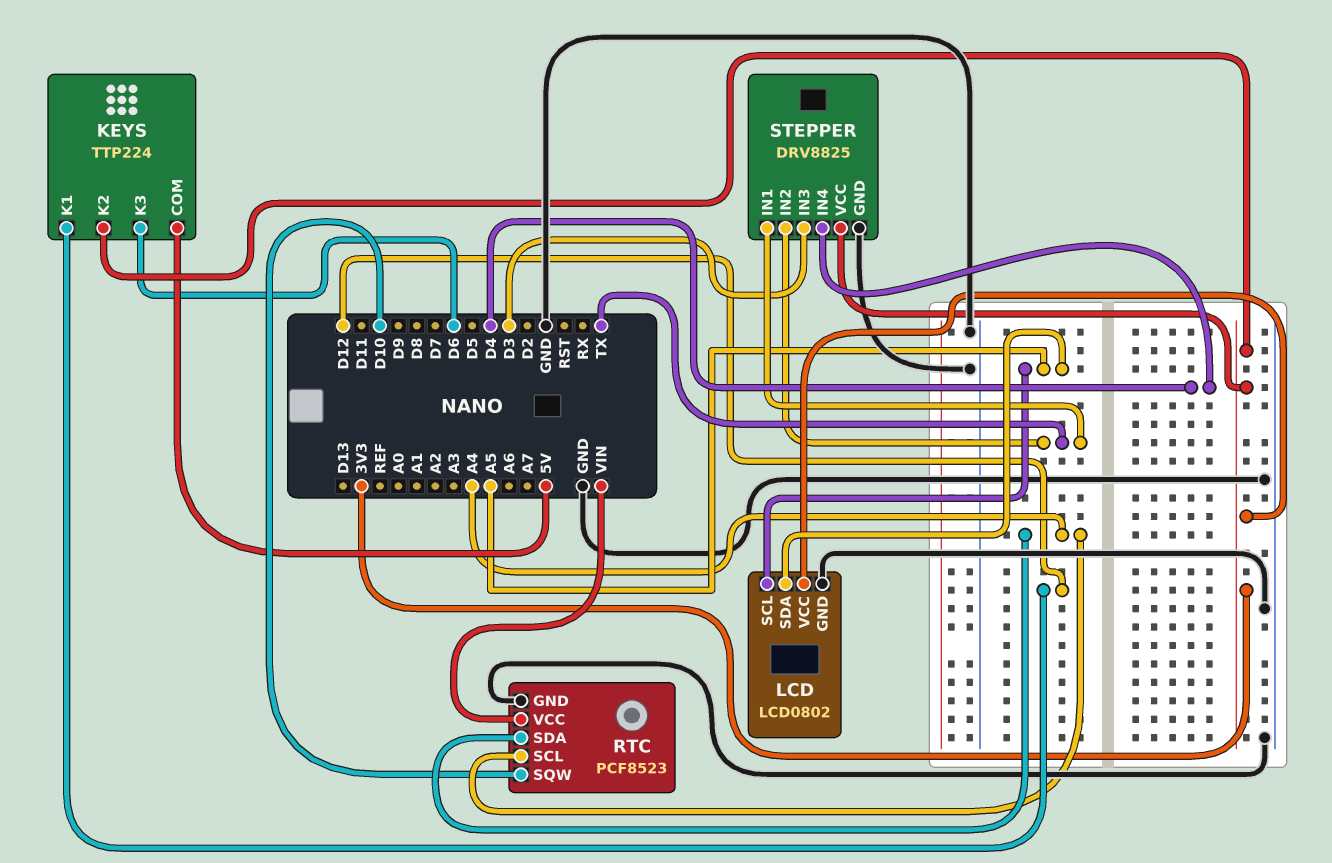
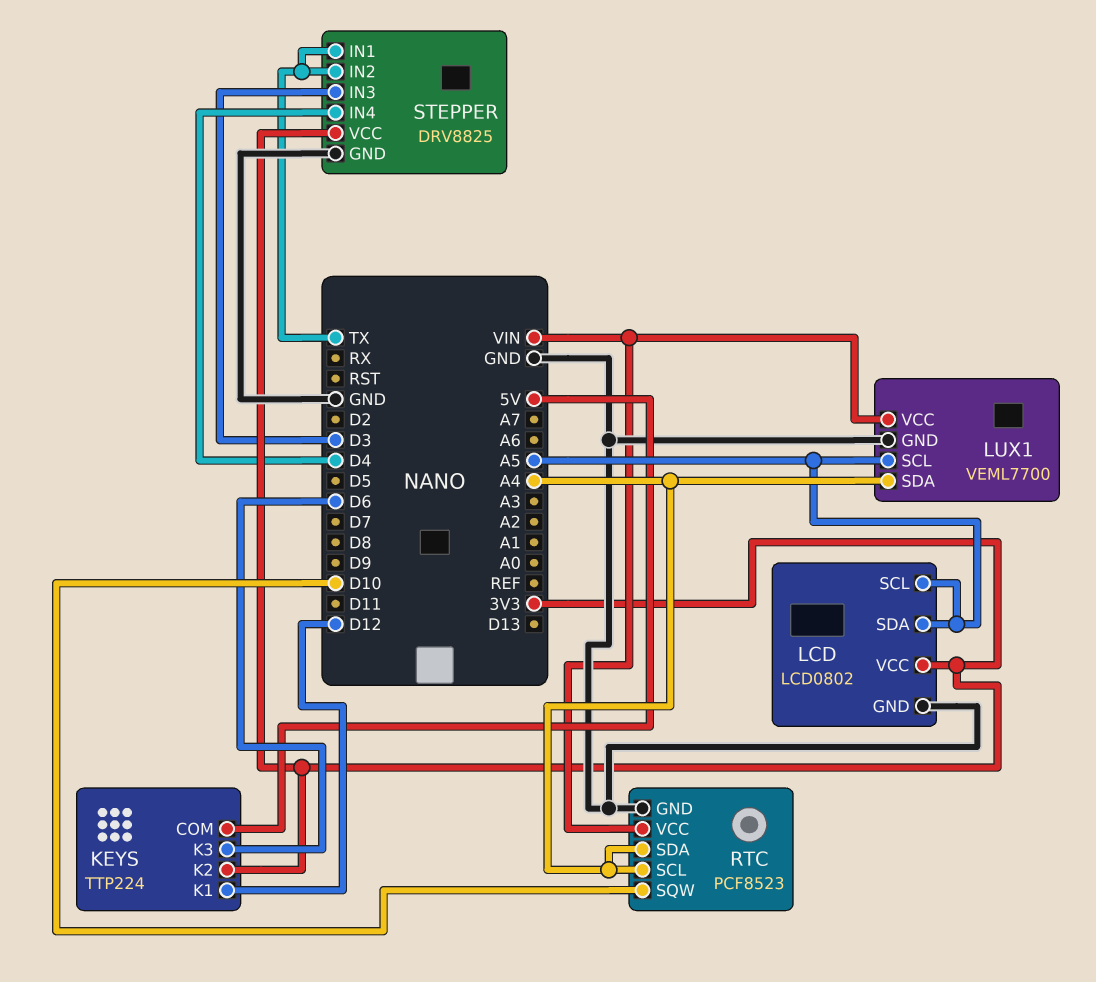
LUX1: none -> VEML7700
LUX1 pin GND: none -> GND
LUX1 pin SCL: none -> A5
LUX1 pin SDA: none -> A4
LUX1 pin VCC: none -> VIN

